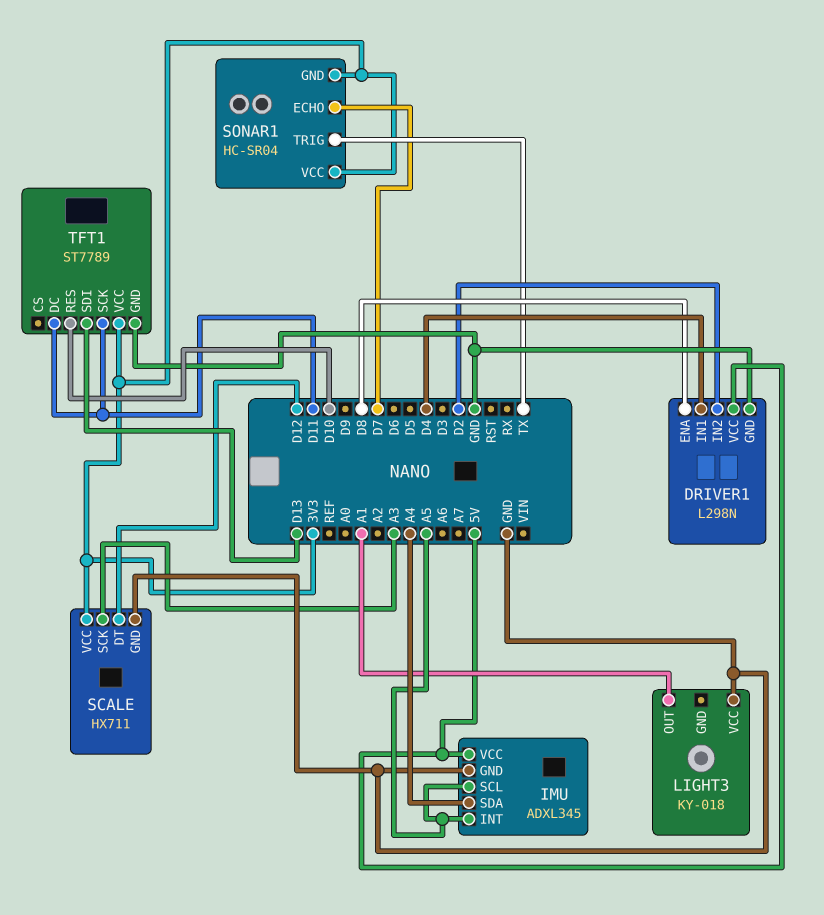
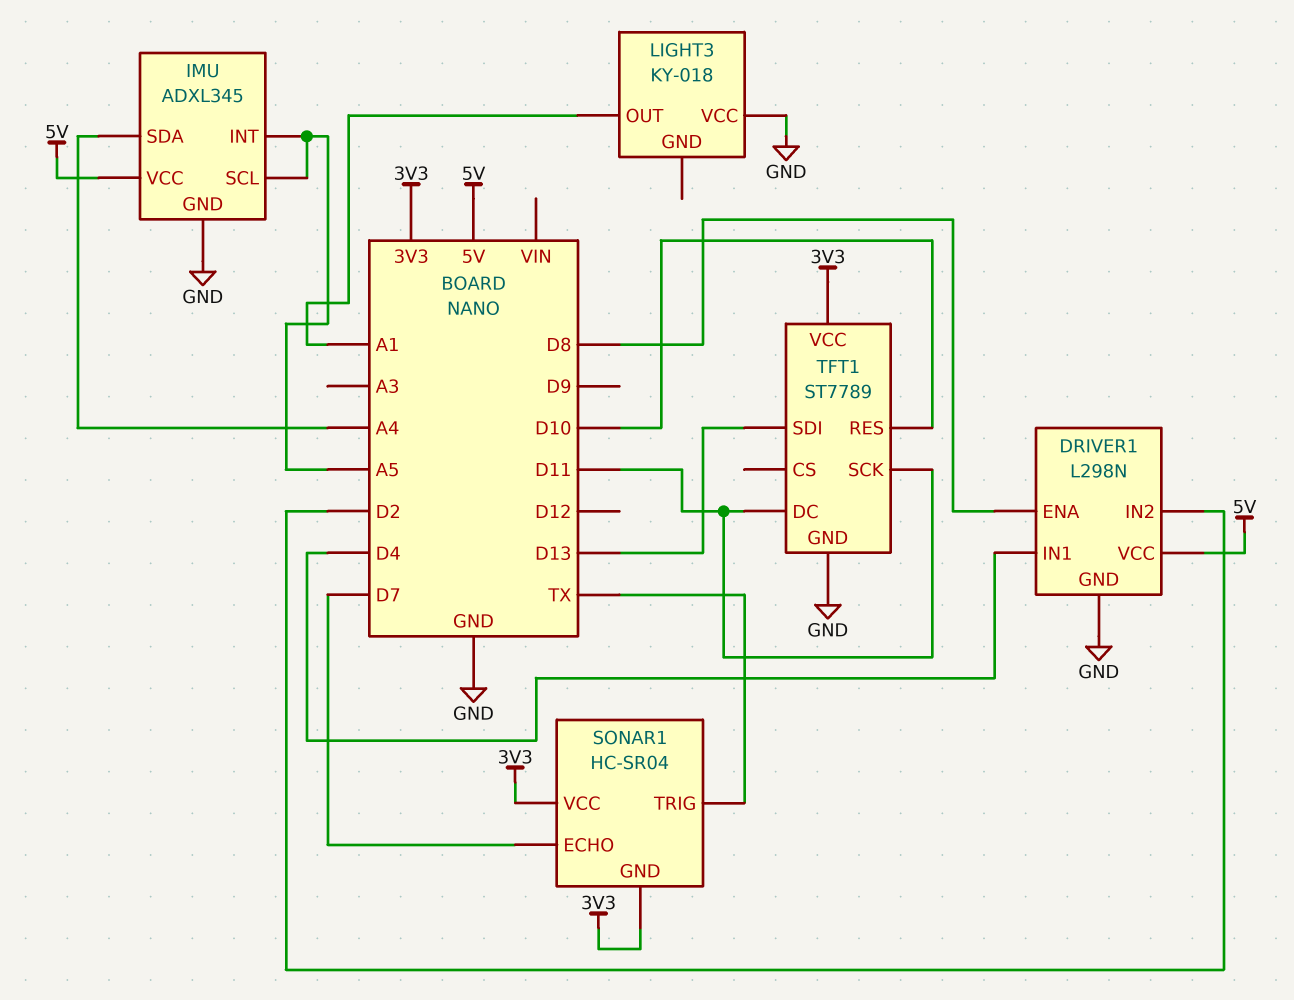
SCALE: HX711 -> none
SCALE pin DT: D12 -> none
SCALE pin GND: GND -> none
SCALE pin SCK: A3 -> none
SCALE pin VCC: 3V3 -> none

